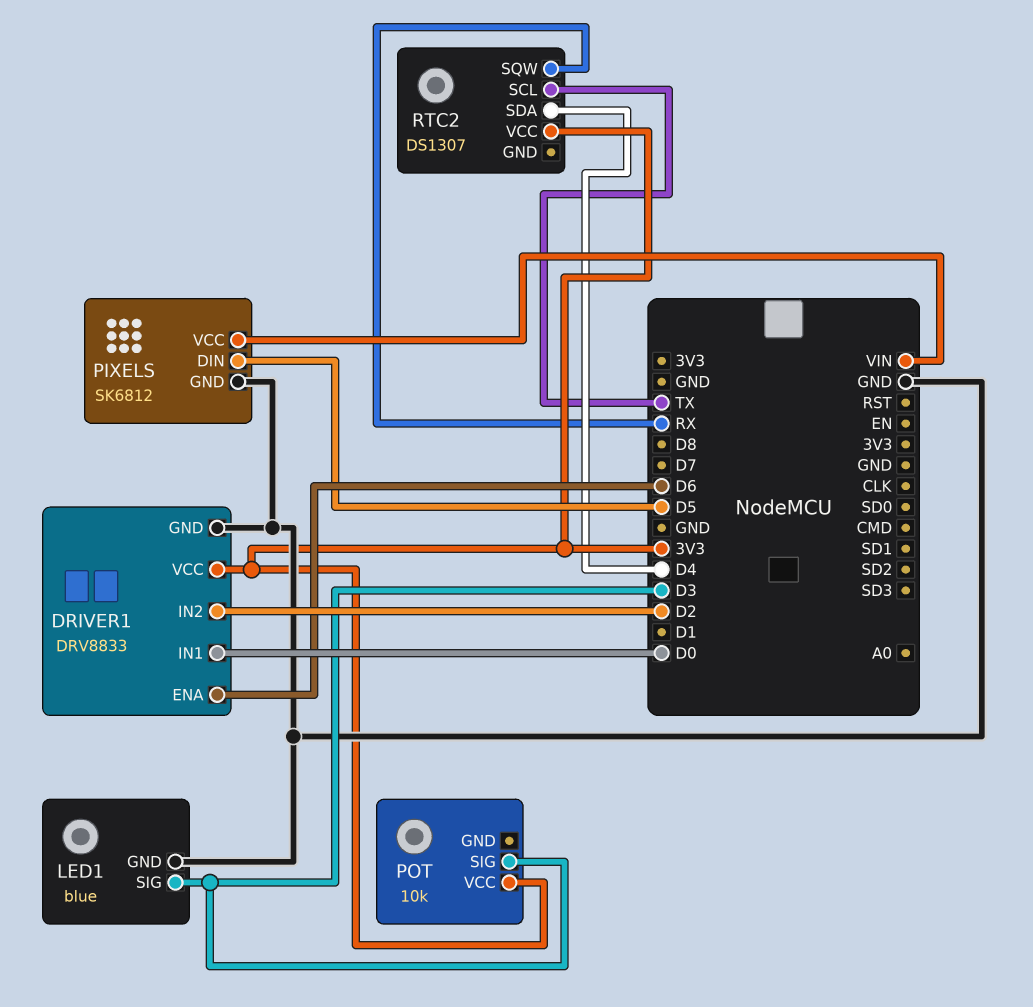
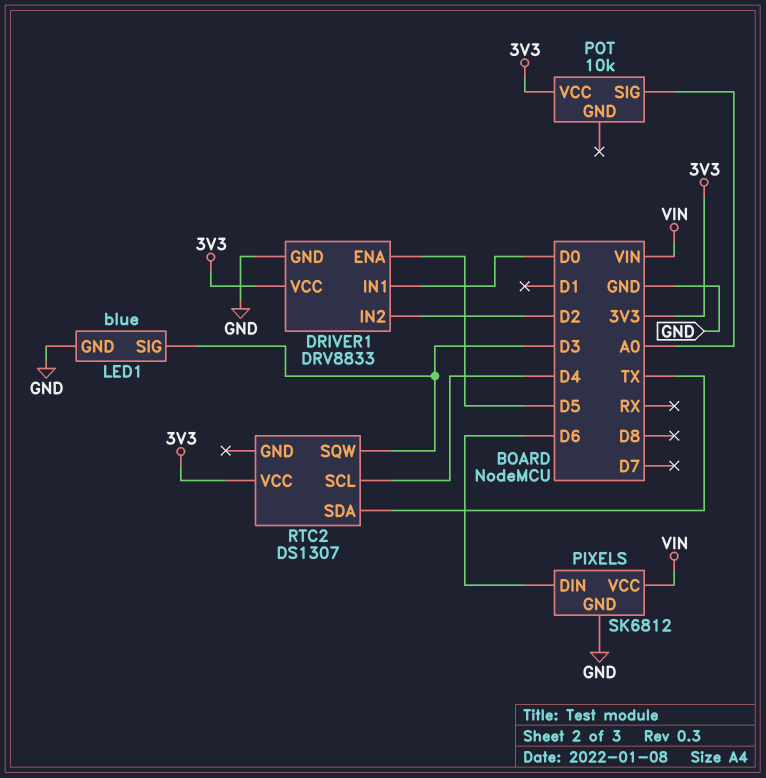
DRIVER1 pin ENA: D6 -> D5
PIXELS pin DIN: D5 -> D6
POT pin SIG: D3 -> A0
RTC2 pin SCL: TX -> D4
RTC2 pin SDA: D4 -> TX
RTC2 pin SQW: RX -> D3

